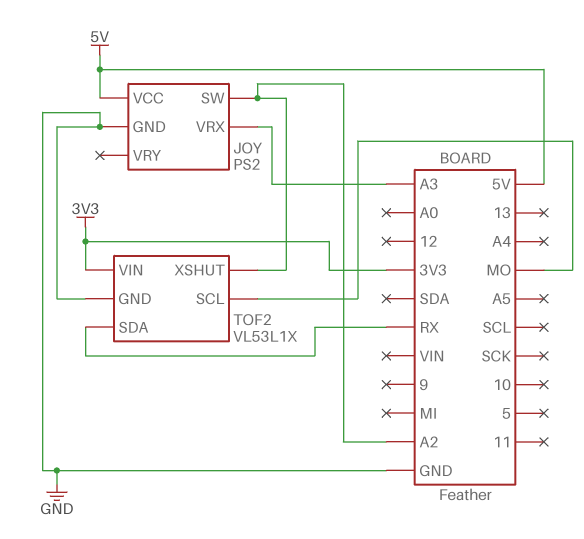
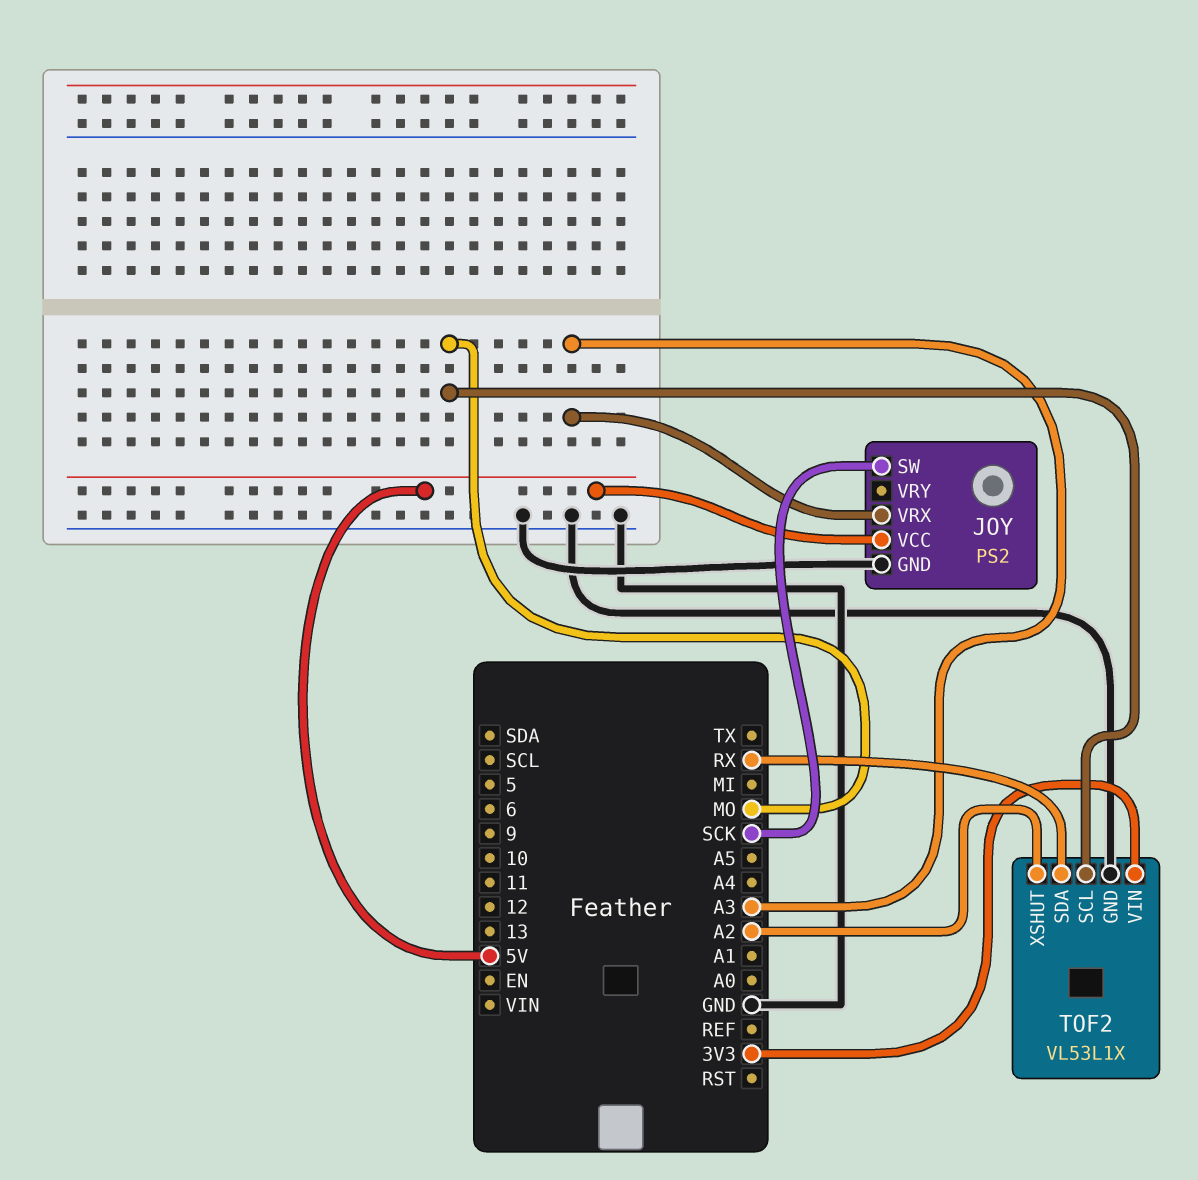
JOY pin SW: A2 -> SCK

